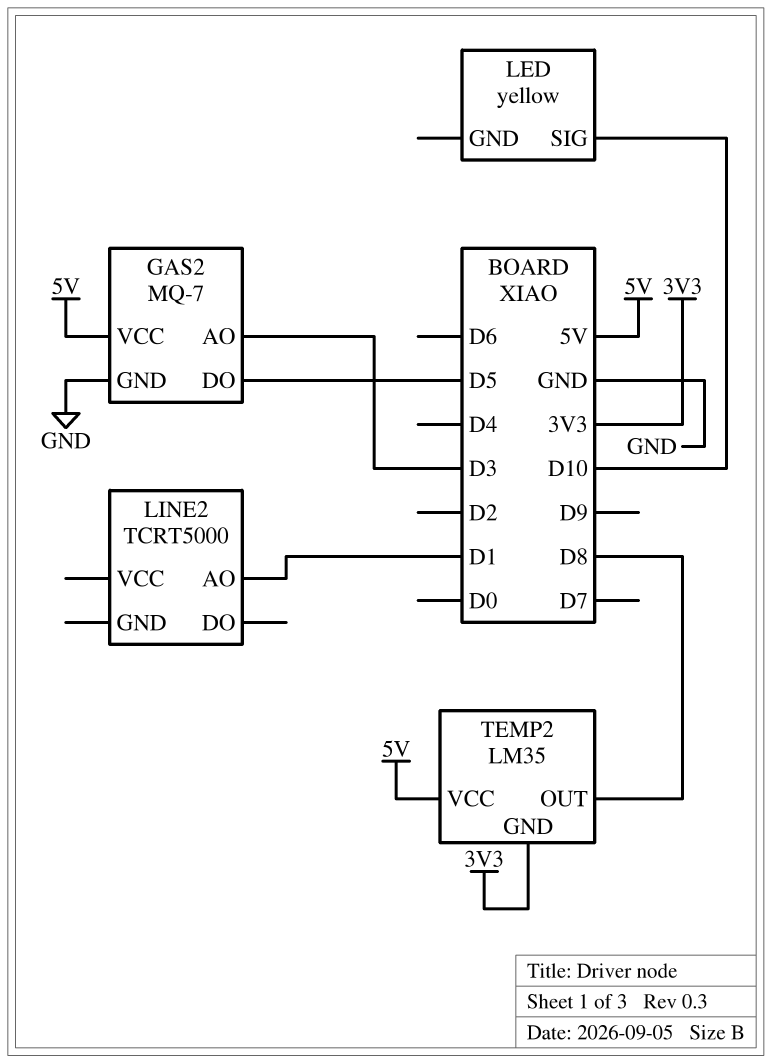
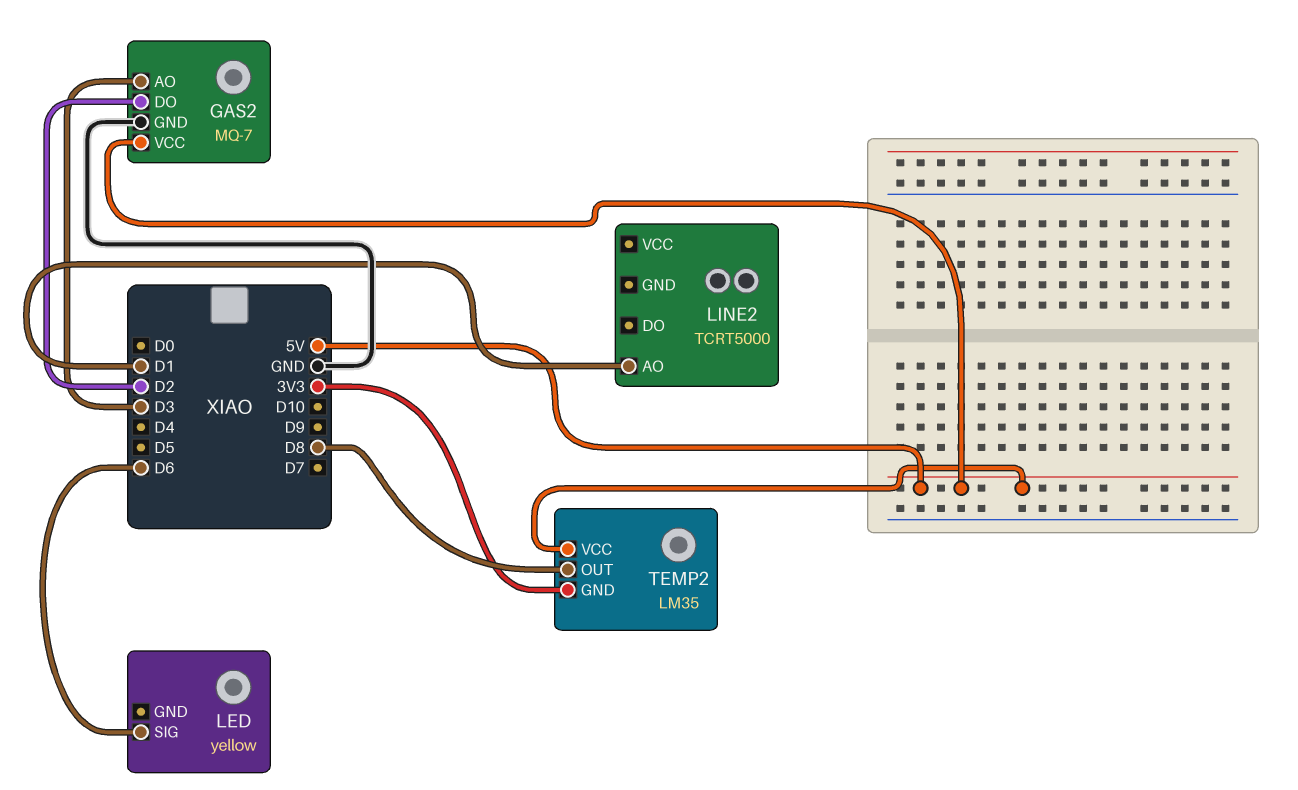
GAS2 pin DO: D5 -> D2
LED pin SIG: D10 -> D6

